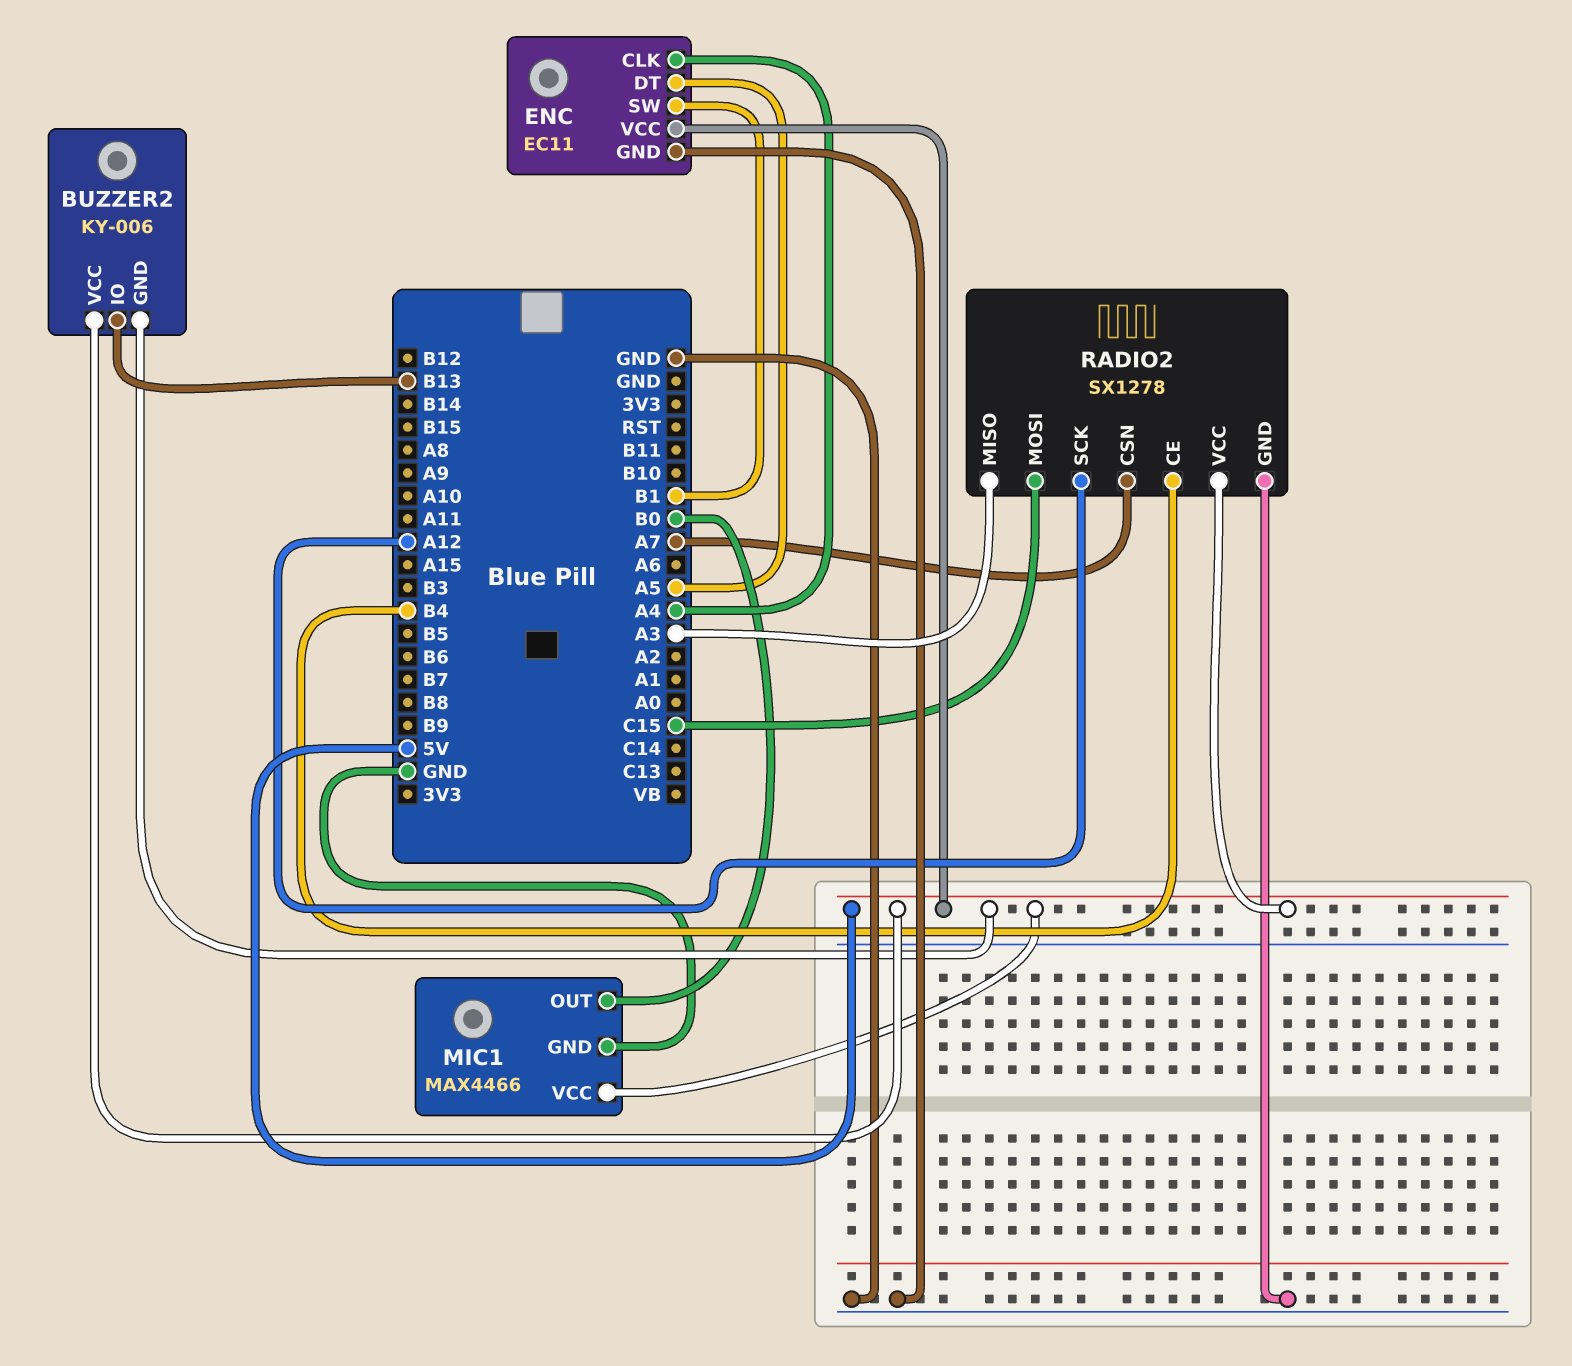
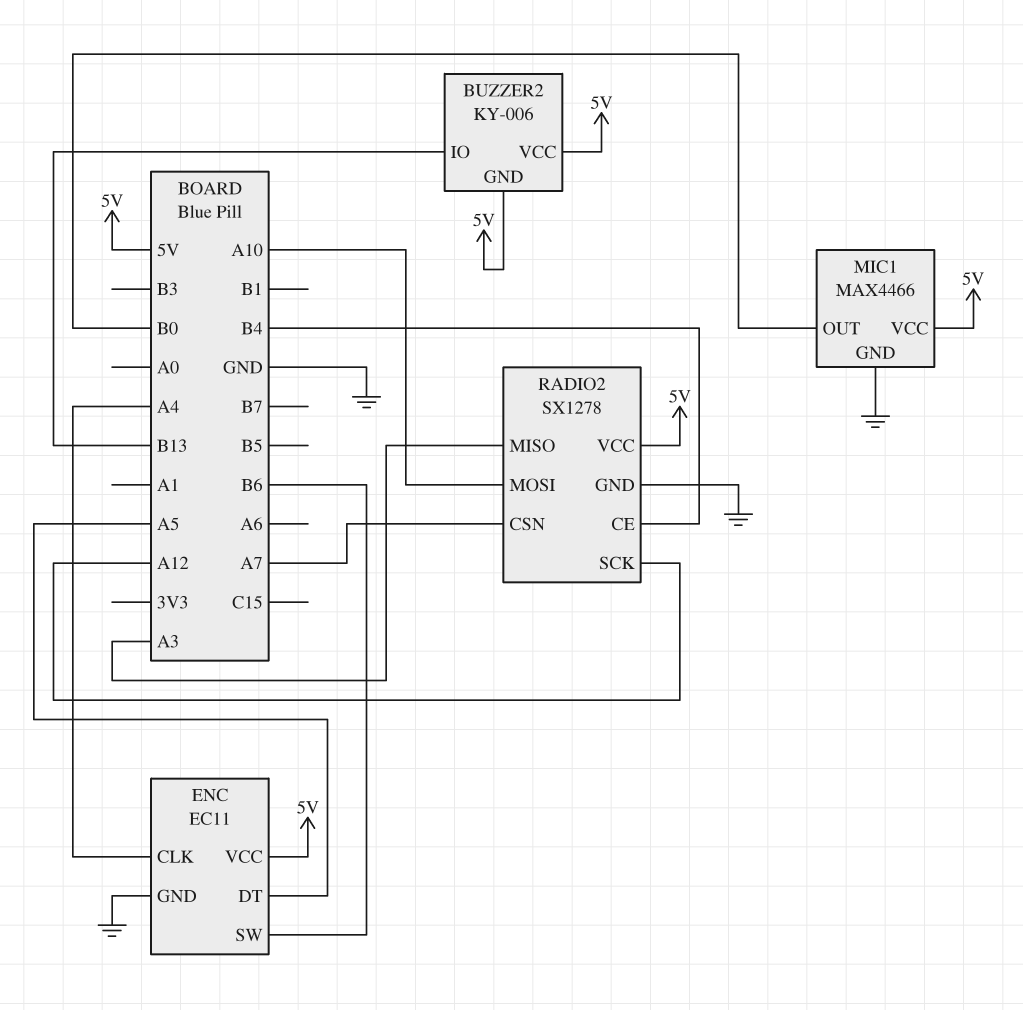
ENC pin SW: B1 -> B6
RADIO2 pin MOSI: C15 -> A10

